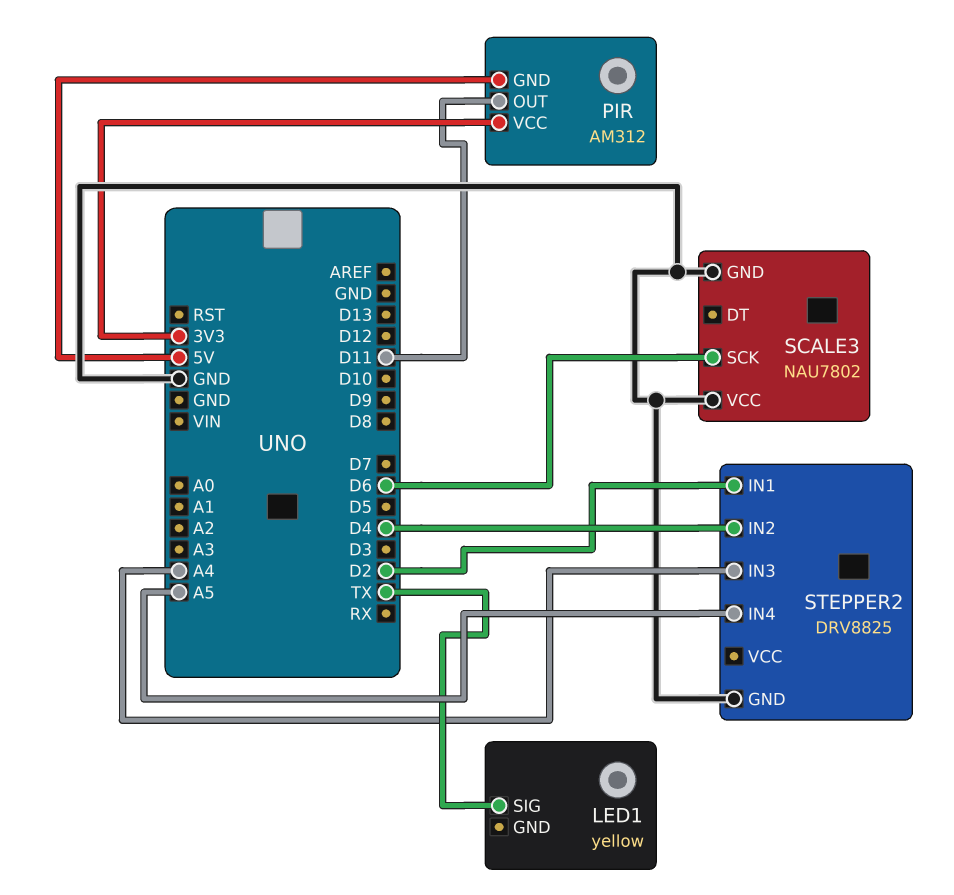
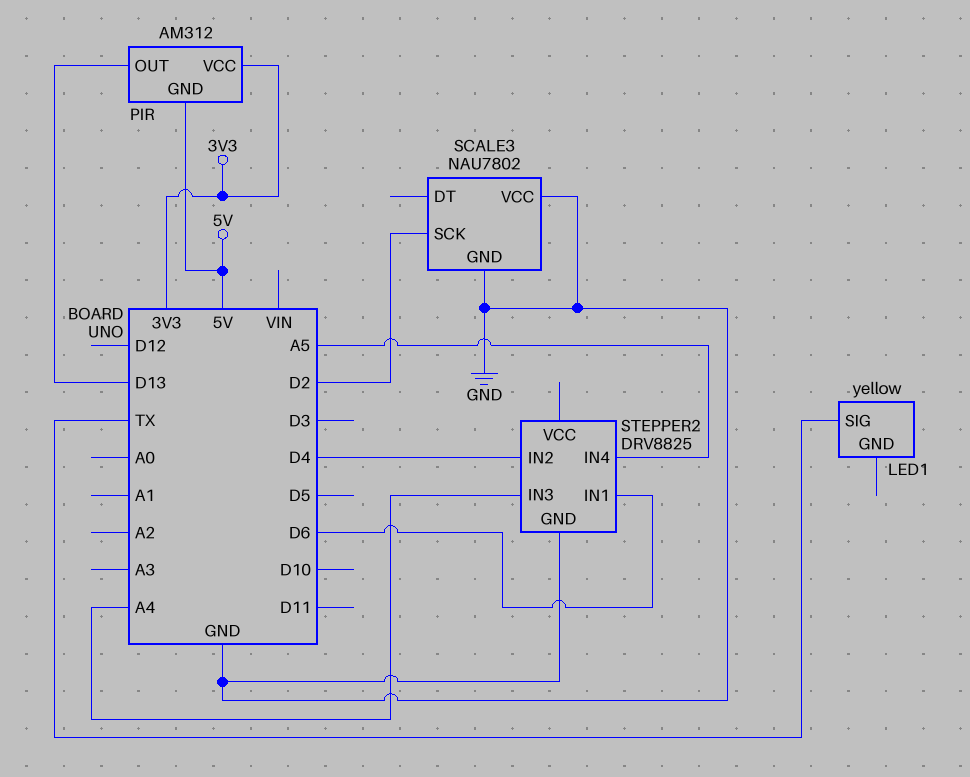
PIR pin OUT: D11 -> D13
SCALE3 pin SCK: D6 -> D2
STEPPER2 pin IN1: D2 -> D6

